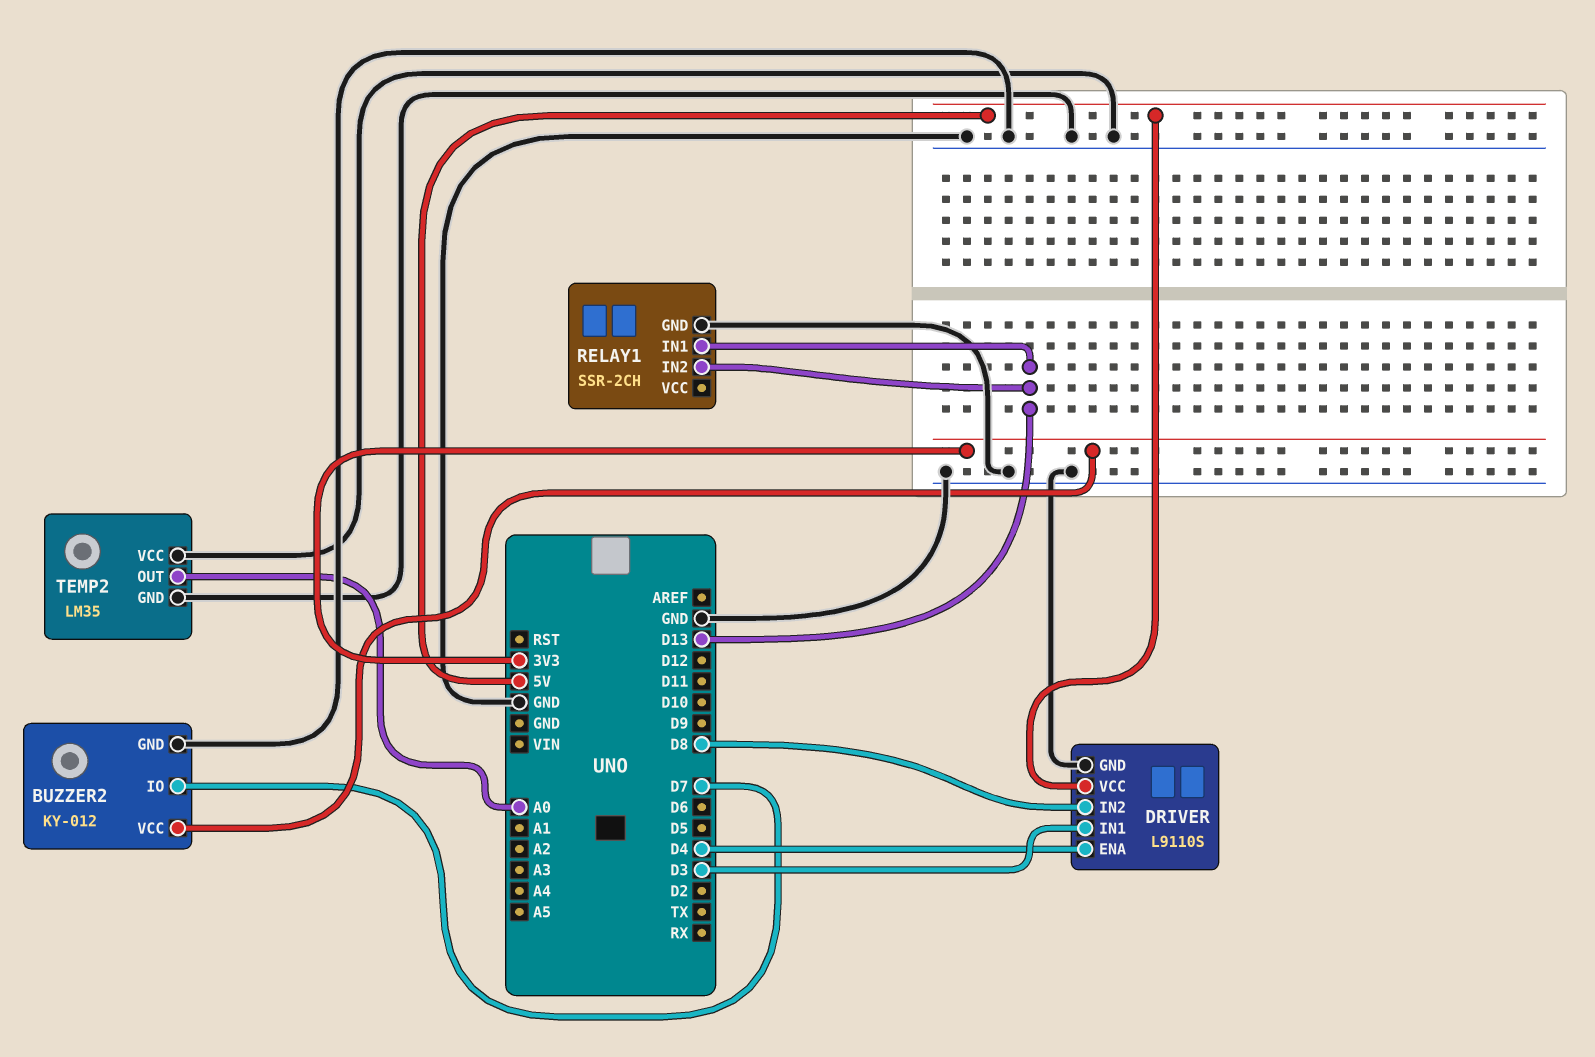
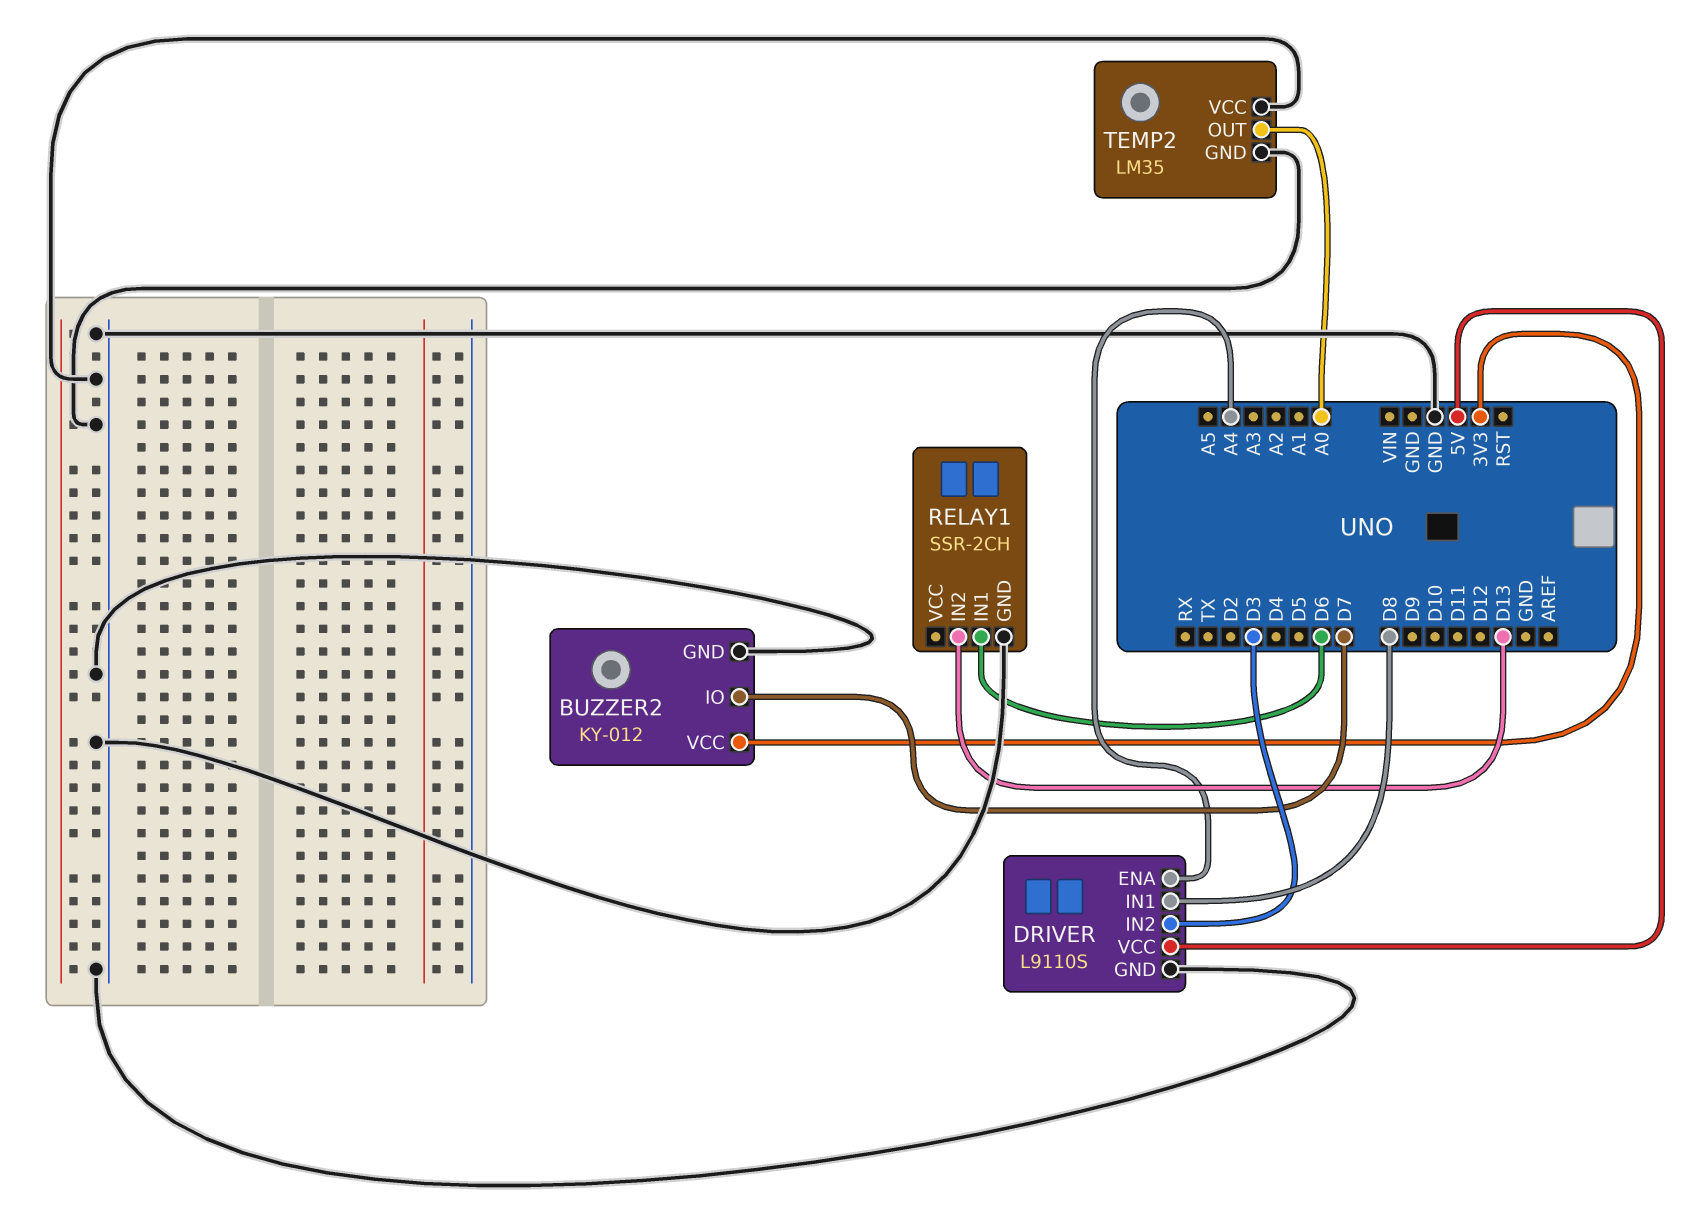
DRIVER pin ENA: D4 -> A4
DRIVER pin IN1: D3 -> D8
DRIVER pin IN2: D8 -> D3
RELAY1 pin IN1: D13 -> D6

